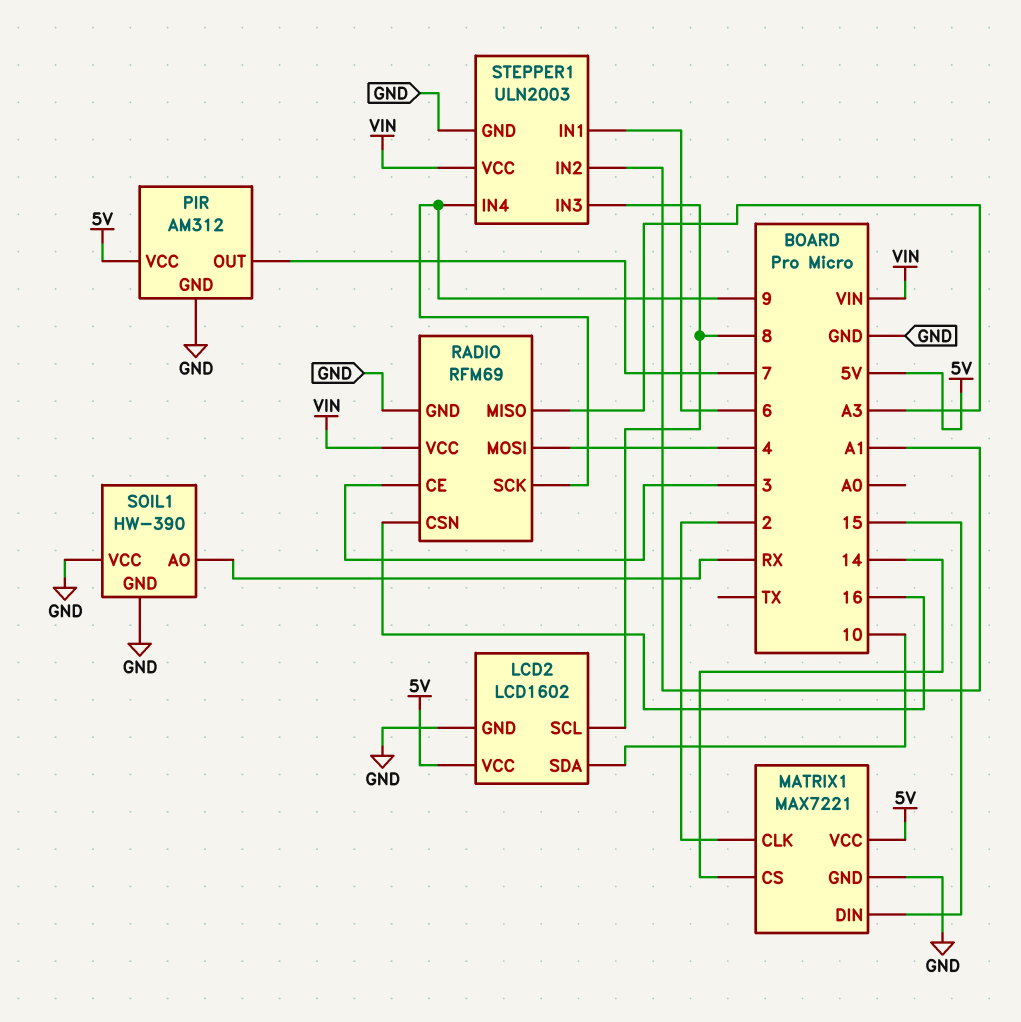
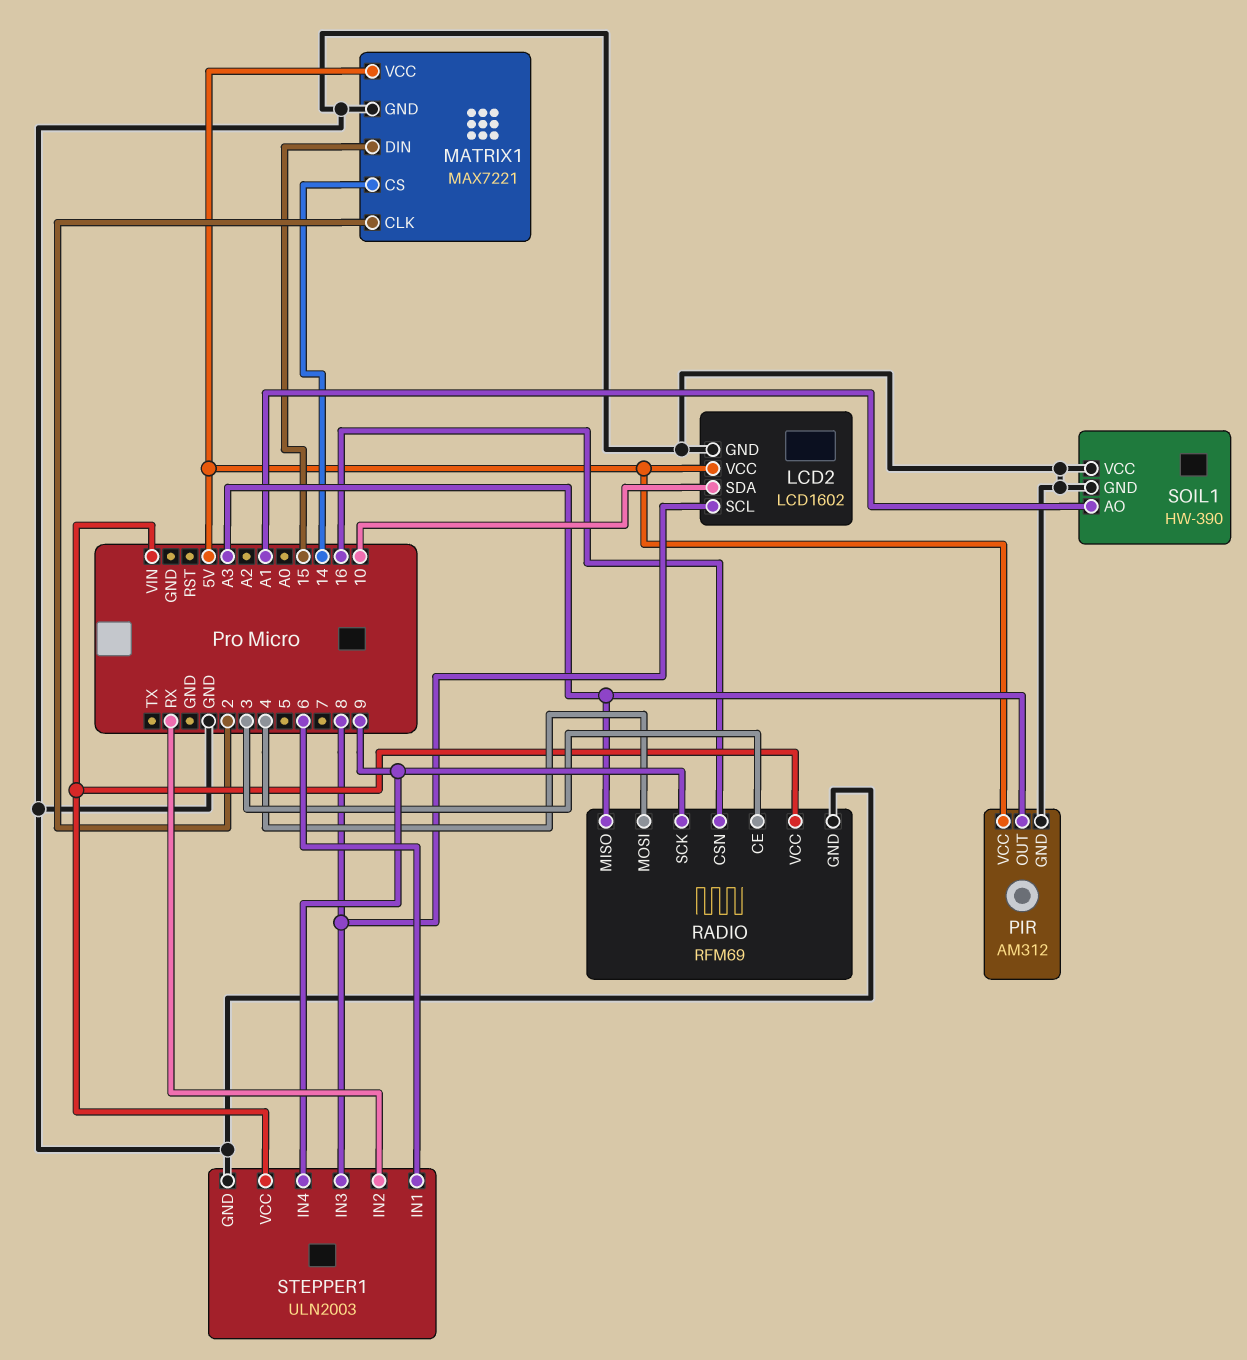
PIR pin OUT: 7 -> A3
SOIL1 pin AO: RX -> A1
STEPPER1 pin IN2: A1 -> RX

